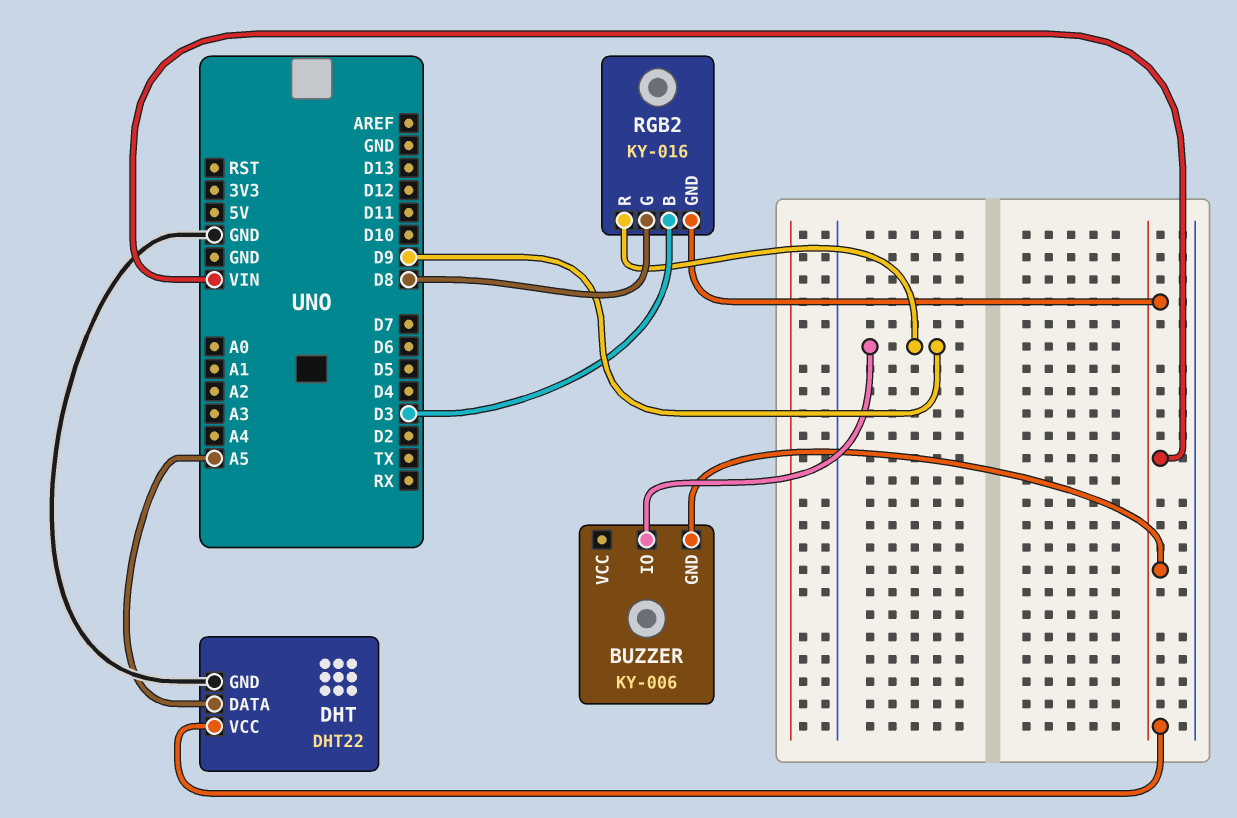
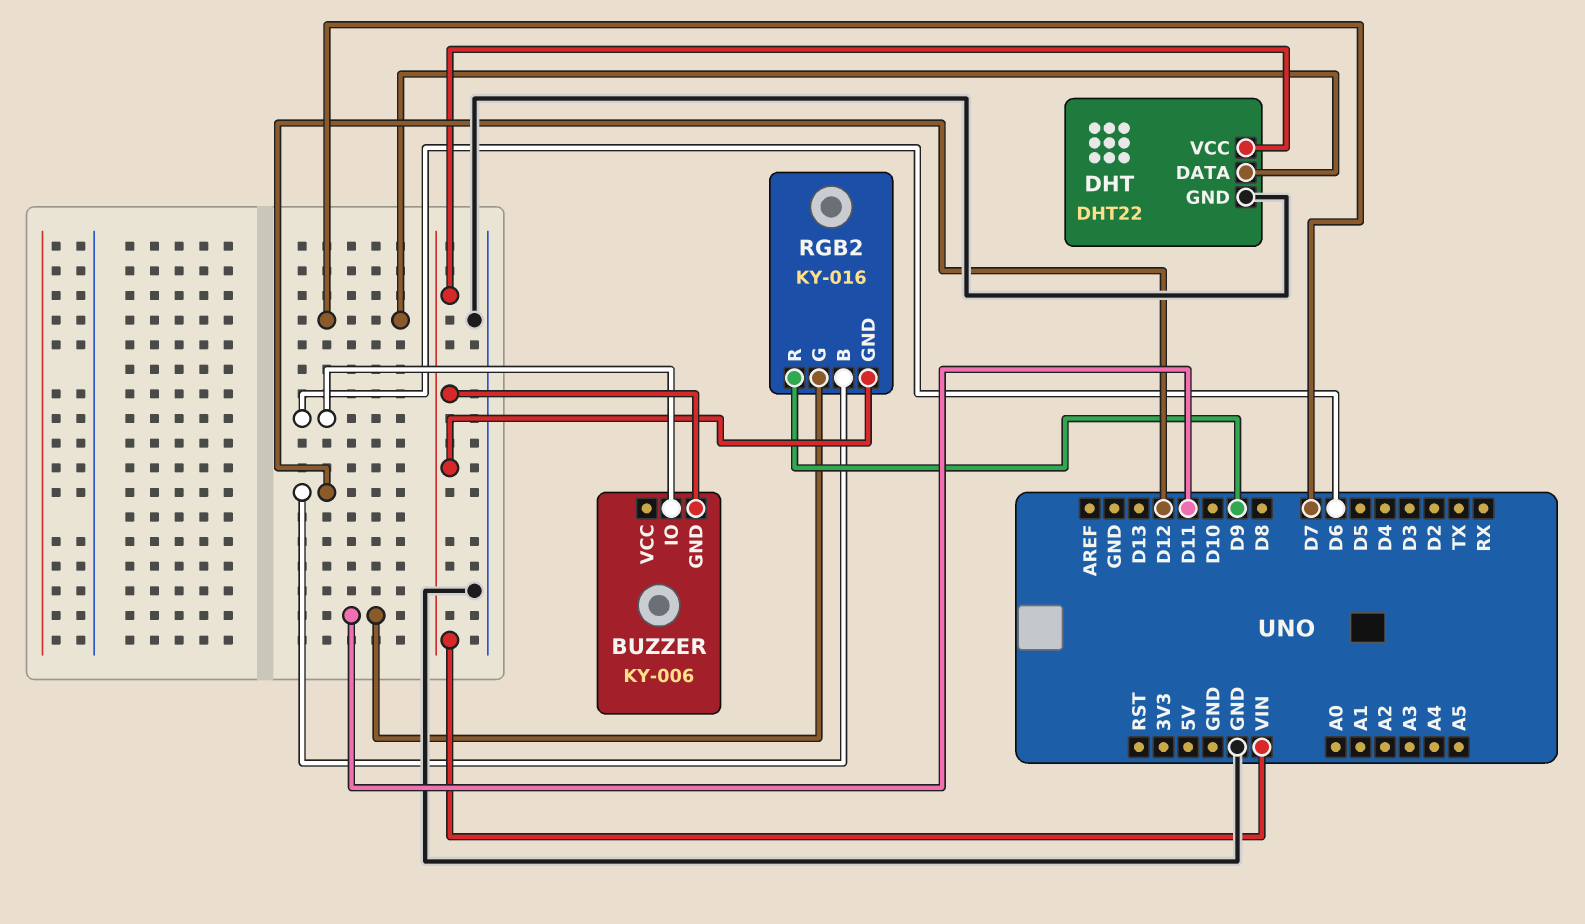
BUZZER pin IO: D9 -> D6
DHT pin DATA: A5 -> D7
RGB2 pin B: D3 -> D12
RGB2 pin G: D8 -> D11

